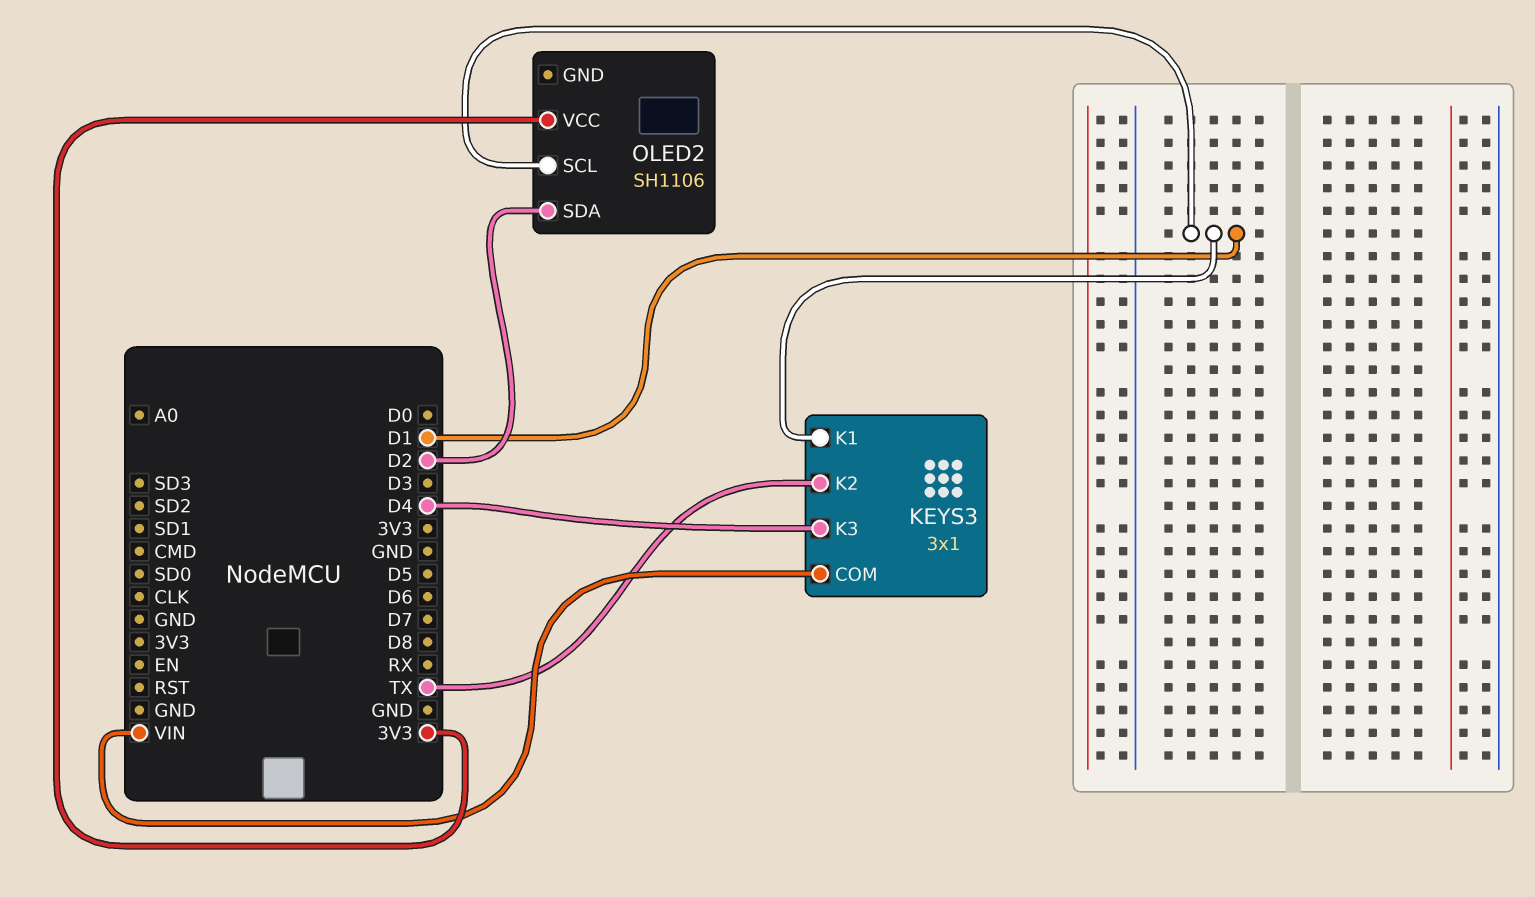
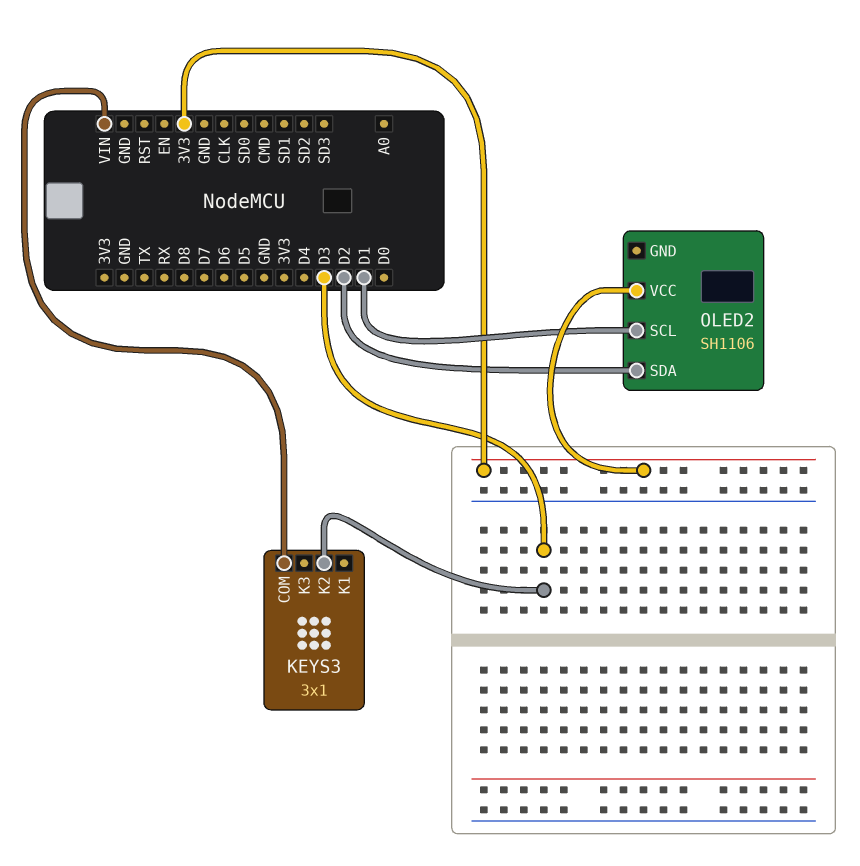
KEYS3 pin K1: D1 -> none
KEYS3 pin K2: TX -> D3
KEYS3 pin K3: D4 -> none

